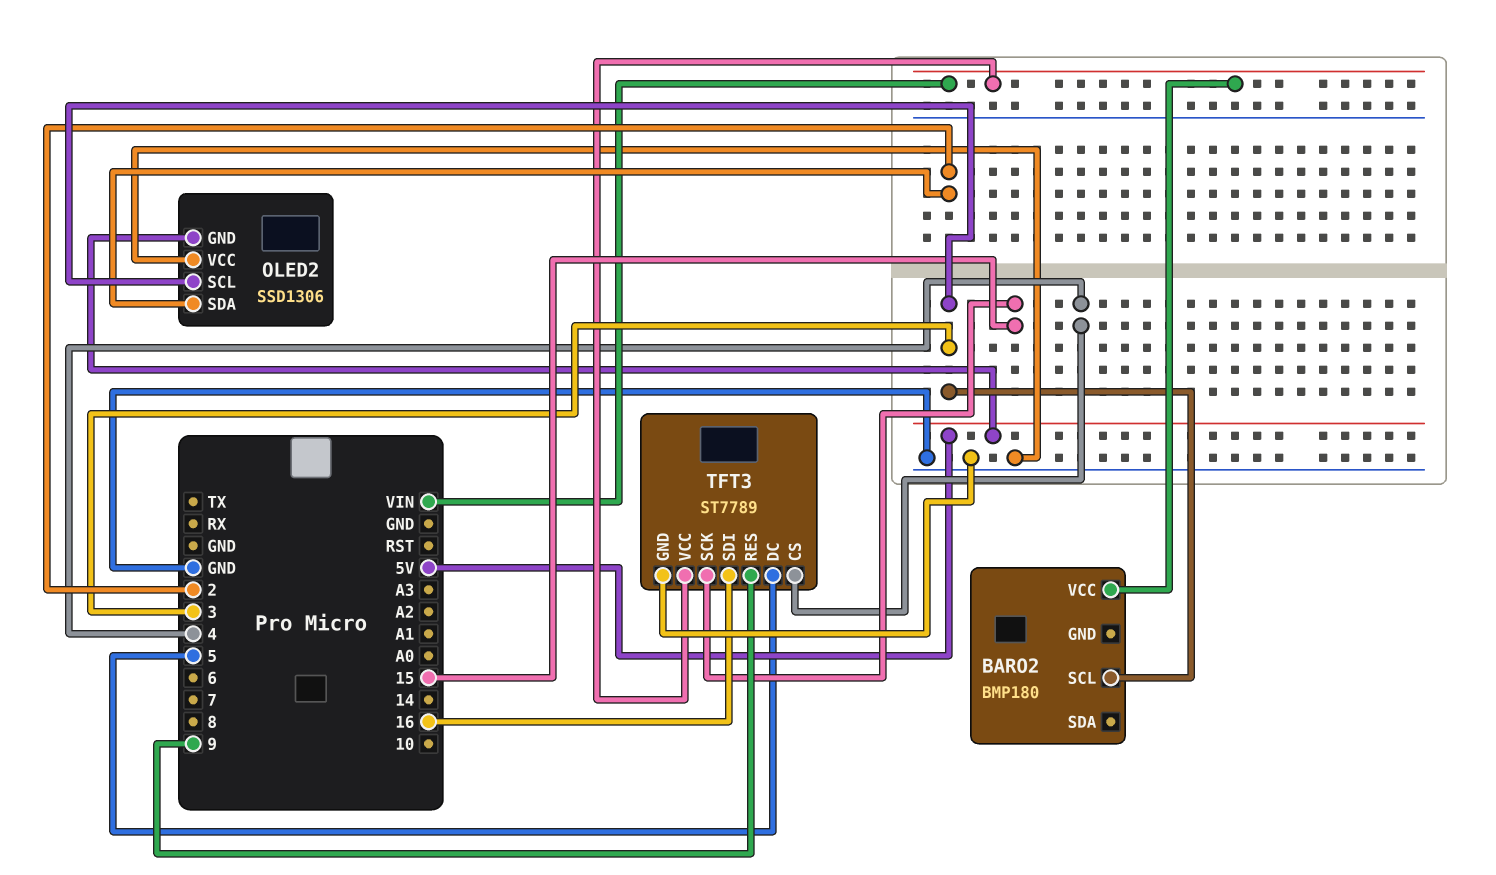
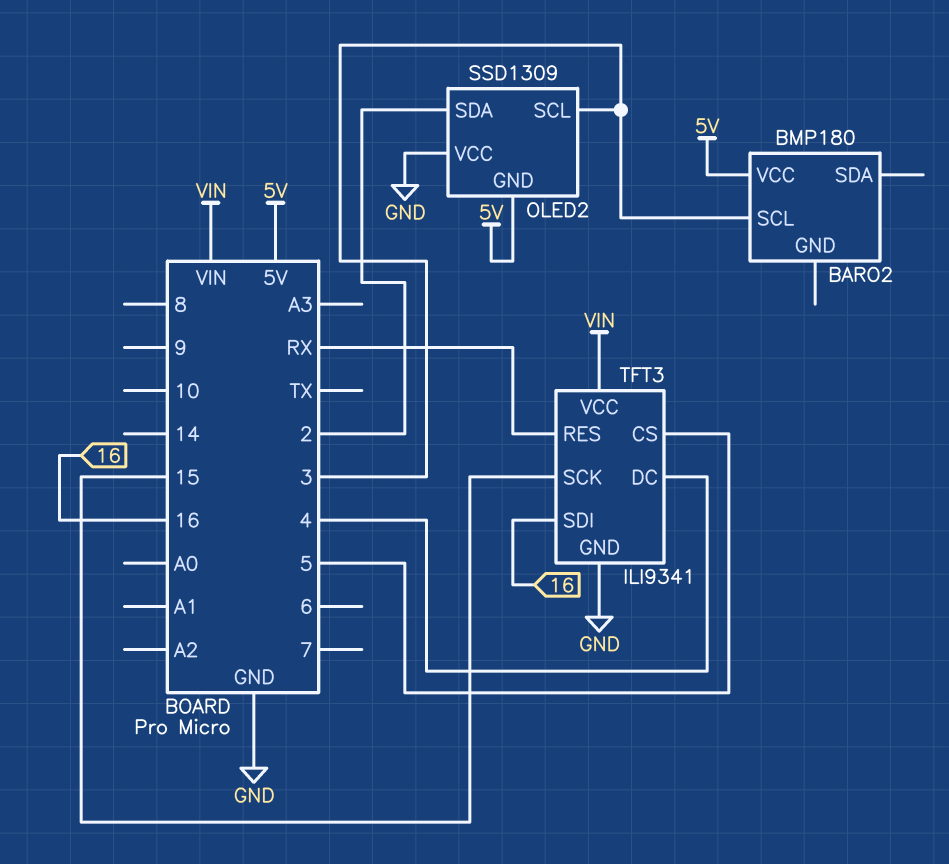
BARO2 pin VCC: VIN -> 5V
OLED2: SSD1306 -> SSD1309
TFT3: ST7789 -> ILI9341
TFT3 pin CS: 4 -> 5
TFT3 pin DC: 5 -> 4
TFT3 pin RES: 9 -> RX

